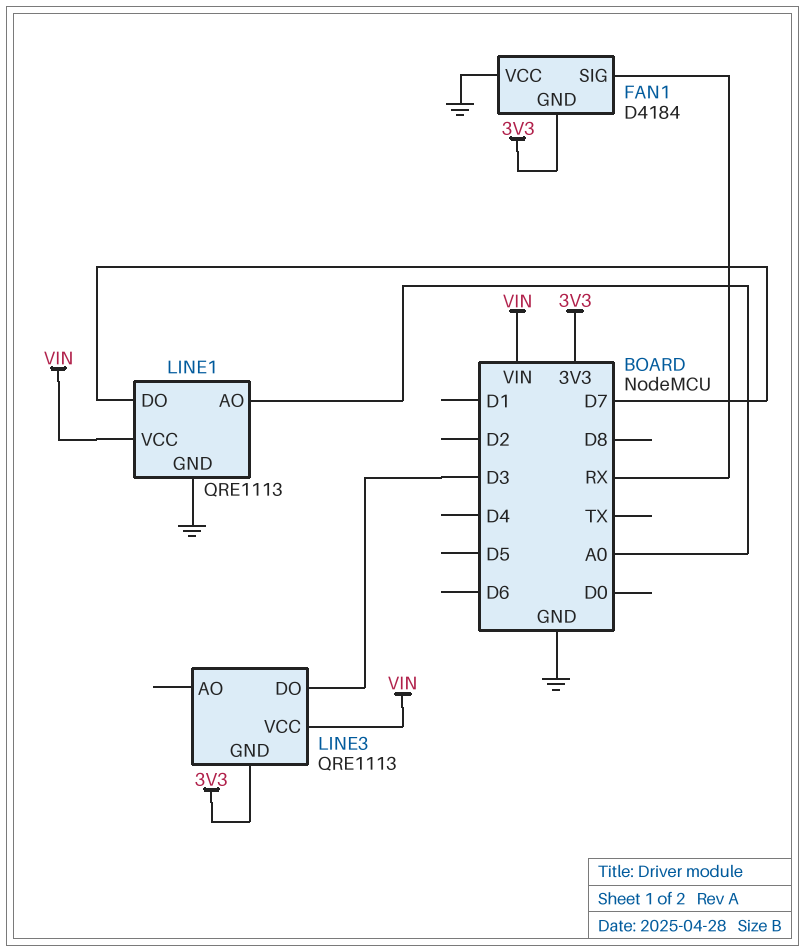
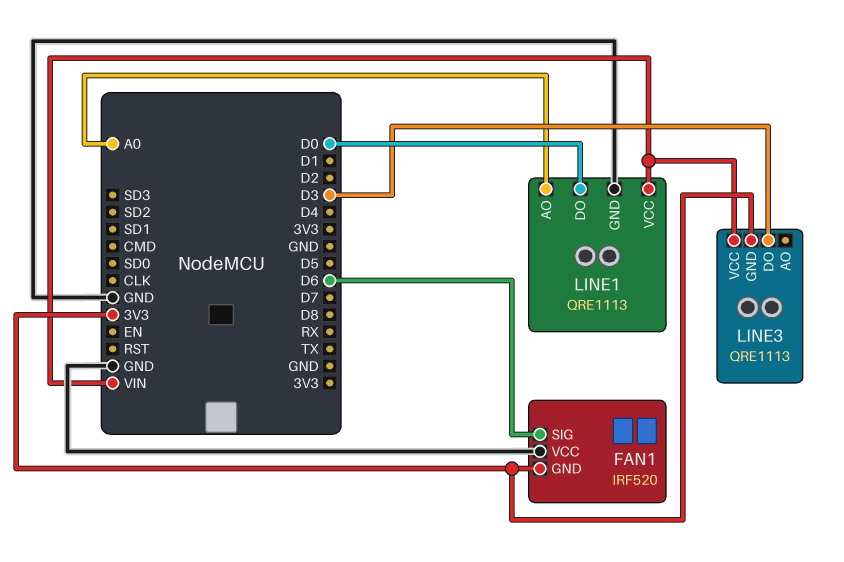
FAN1: D4184 -> IRF520
FAN1 pin SIG: RX -> D6
LINE1 pin DO: D7 -> D0

